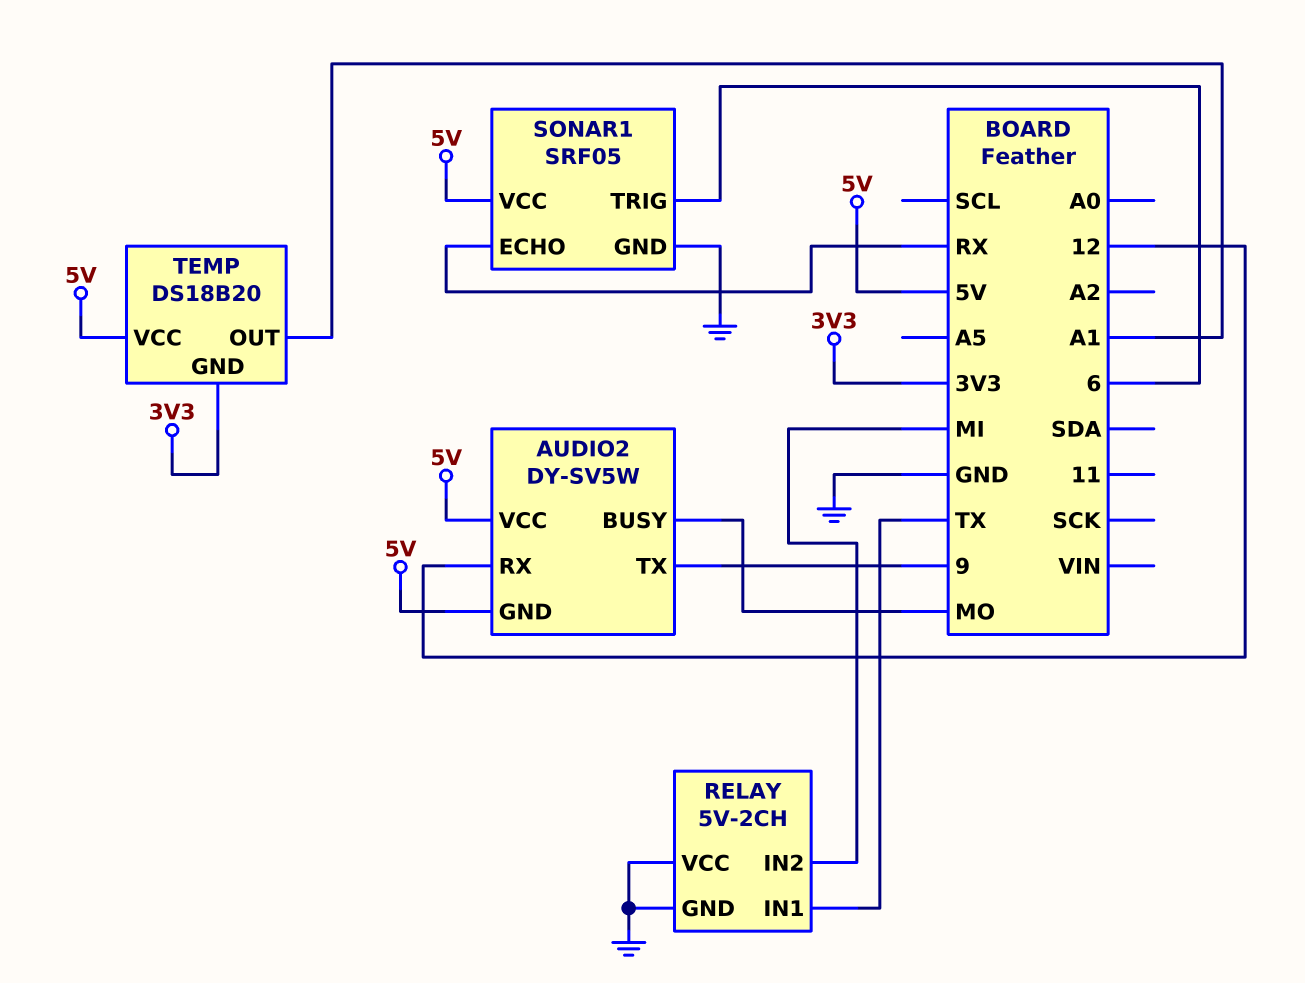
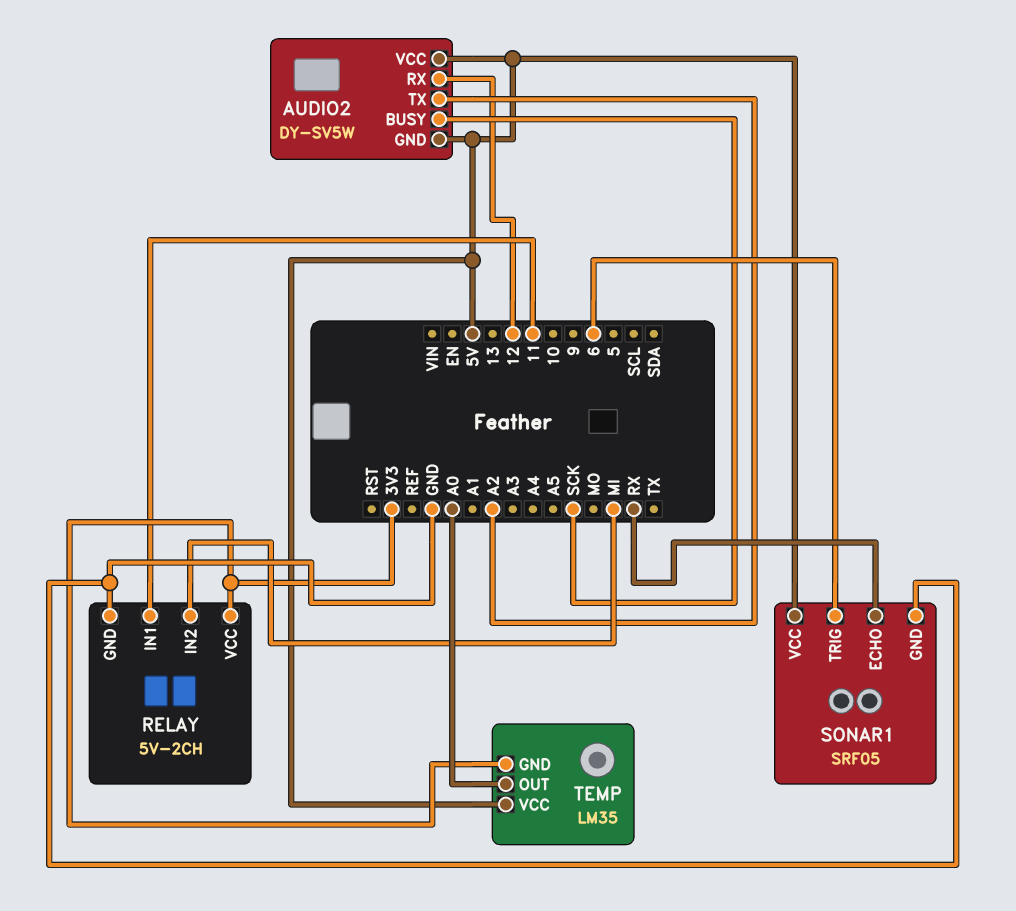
AUDIO2 pin BUSY: MO -> SCK
AUDIO2 pin TX: 9 -> A2
RELAY pin IN1: TX -> 11
RELAY pin VCC: GND -> 3V3
TEMP: DS18B20 -> LM35
TEMP pin OUT: A1 -> A0

